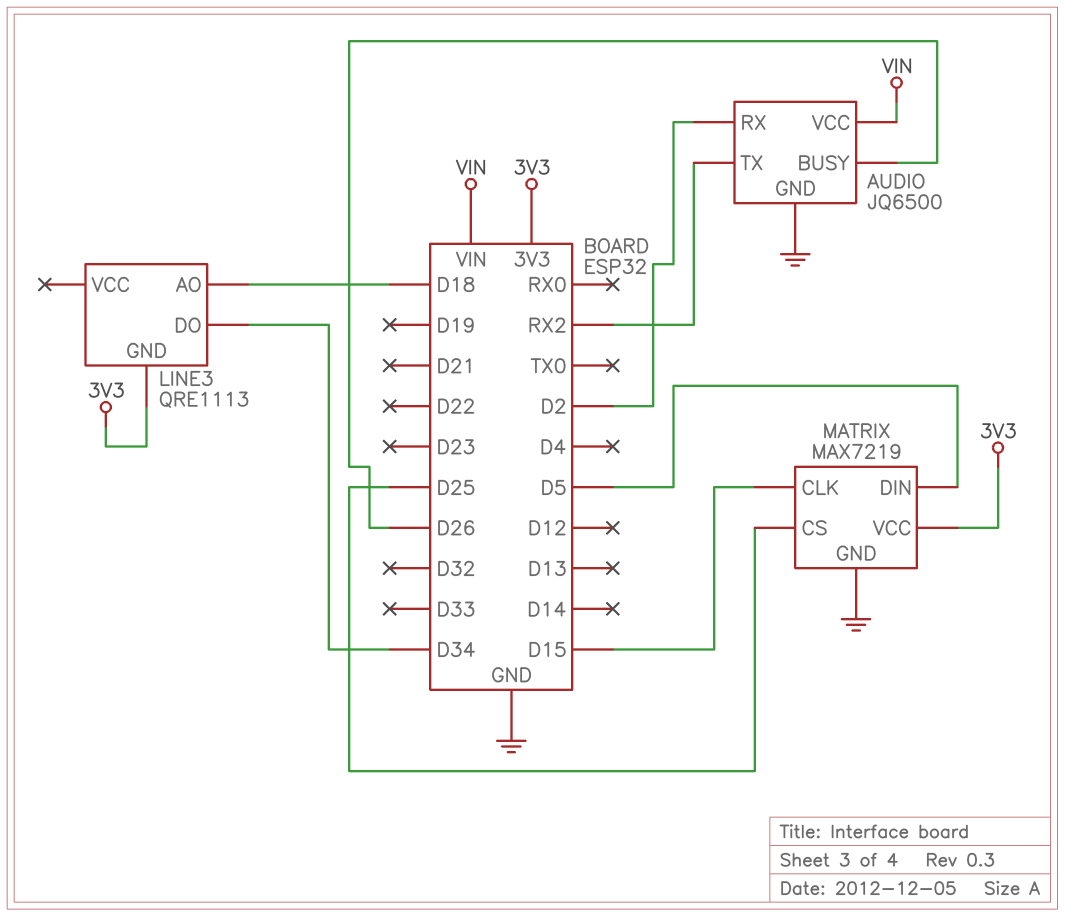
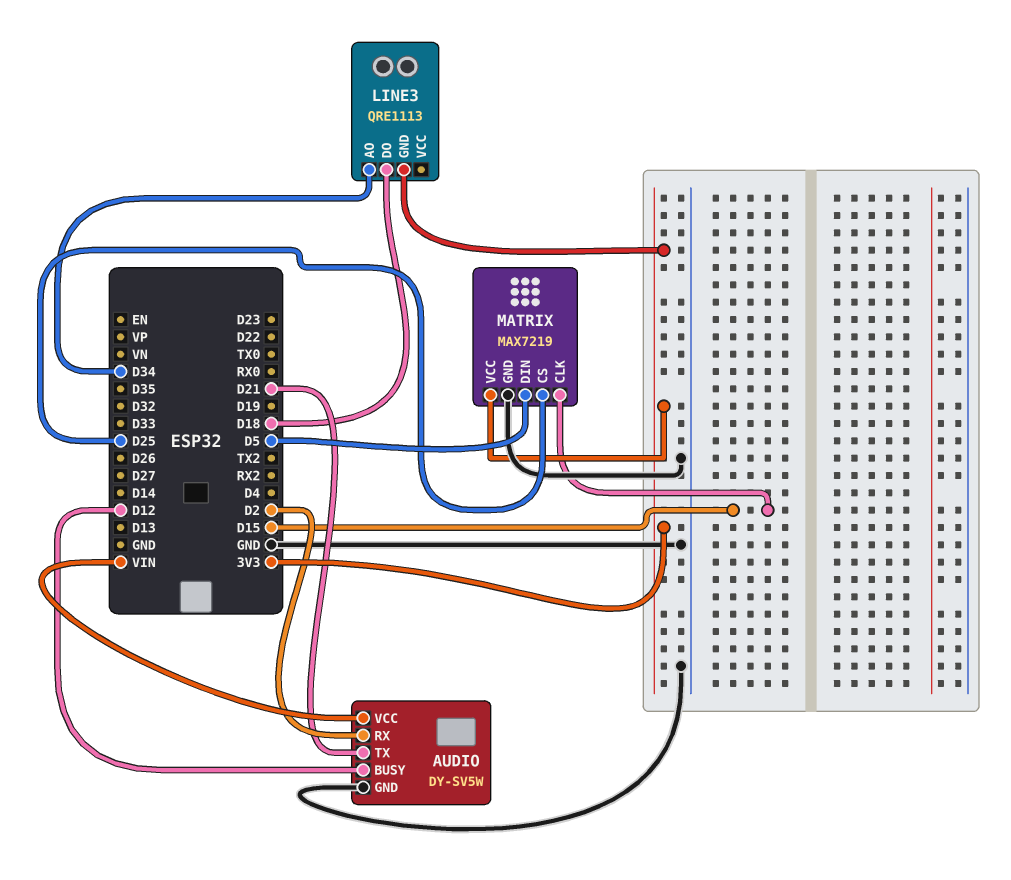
AUDIO: JQ6500 -> DY-SV5W
AUDIO pin BUSY: D26 -> D12
AUDIO pin TX: RX2 -> D21
LINE3 pin AO: D18 -> D34
LINE3 pin DO: D34 -> D18

